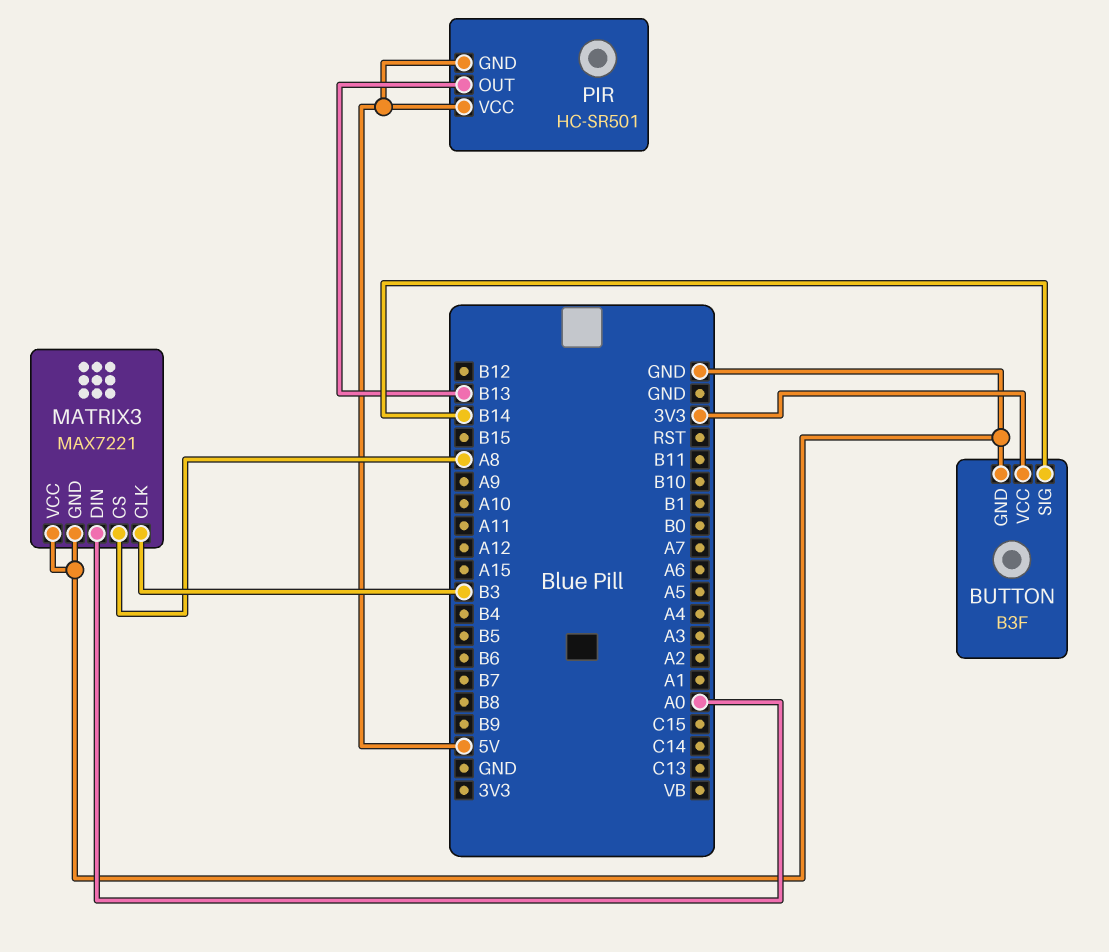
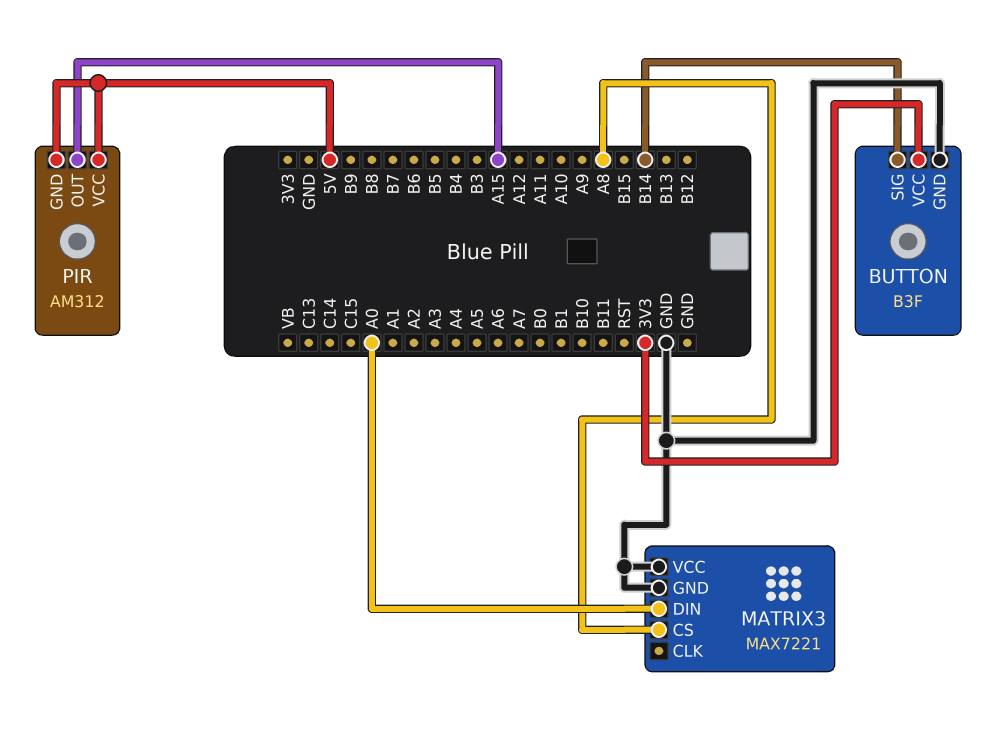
MATRIX3 pin CLK: B3 -> none
PIR: HC-SR501 -> AM312
PIR pin OUT: B13 -> A15

